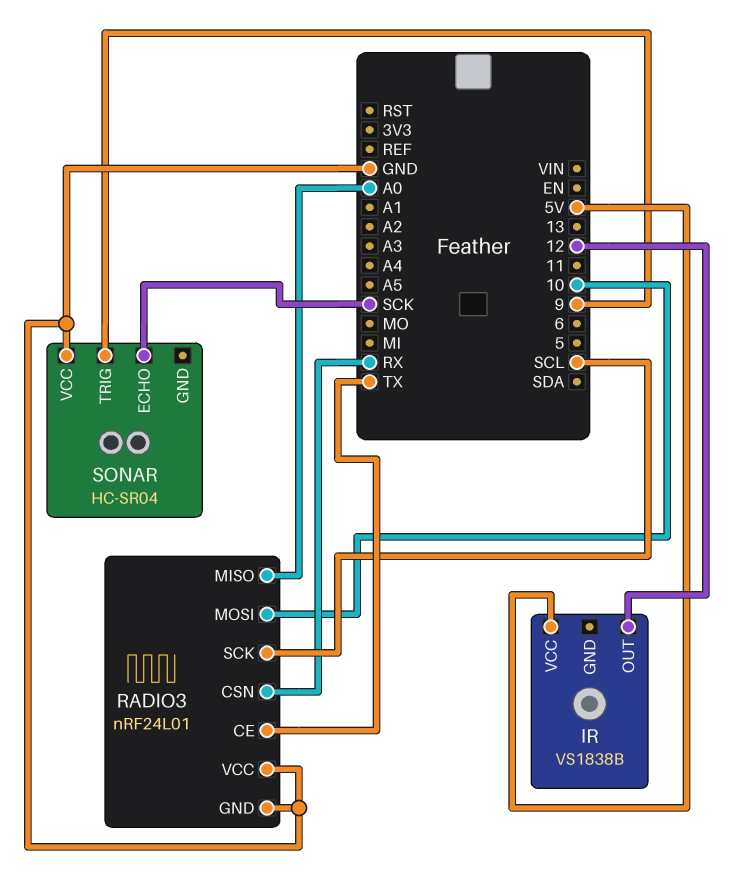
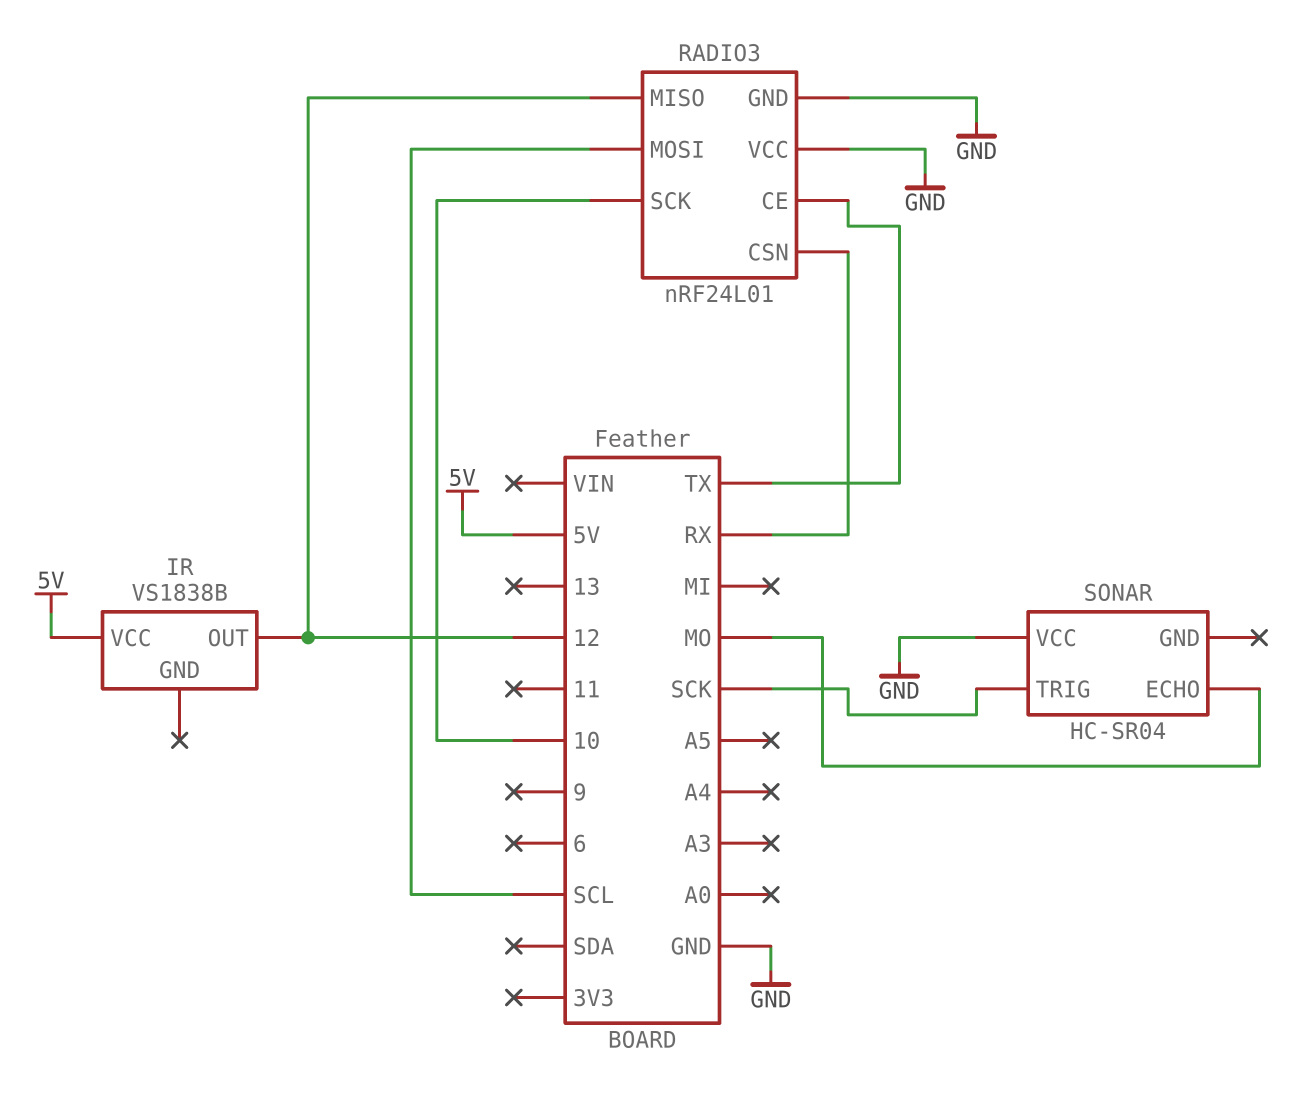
RADIO3 pin MISO: A0 -> 12
RADIO3 pin MOSI: 10 -> SCL
RADIO3 pin SCK: SCL -> 10
SONAR pin ECHO: SCK -> MO
SONAR pin TRIG: 9 -> SCK

